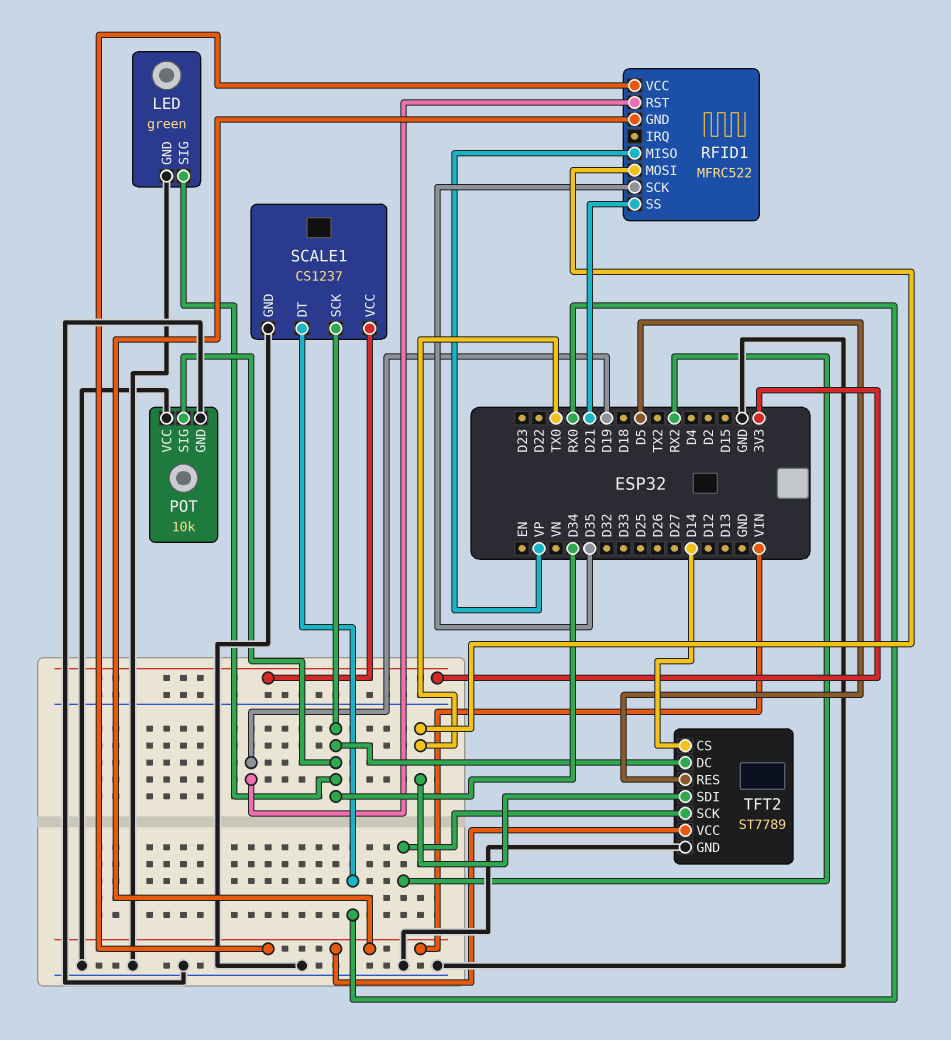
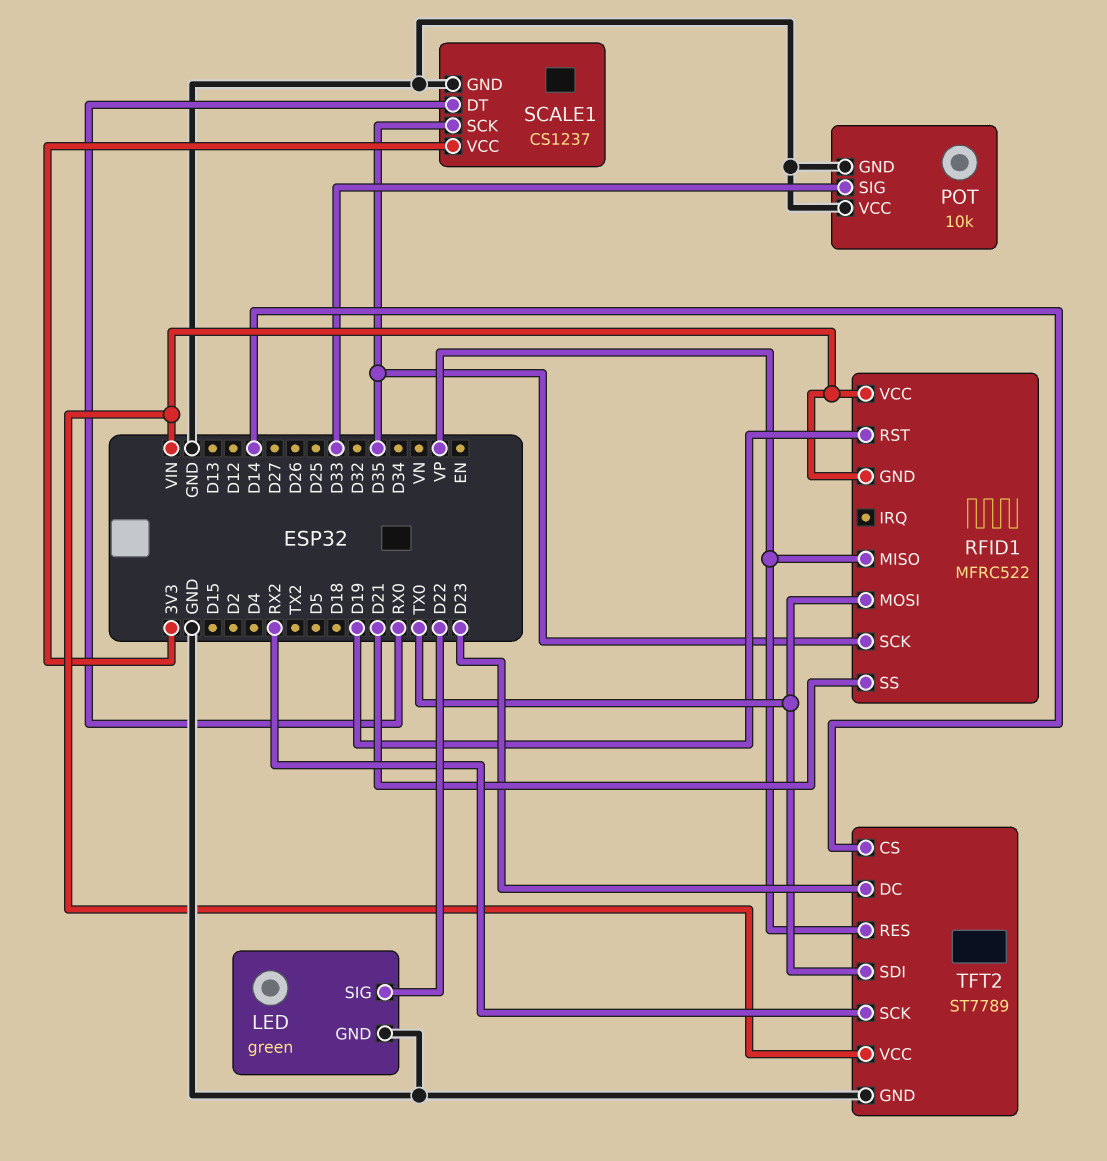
LED pin SIG: D34 -> D22
POT pin SIG: D34 -> D33
SCALE1 pin SCK: D34 -> D35
TFT2 pin DC: D34 -> D23
TFT2 pin RES: D5 -> VP

